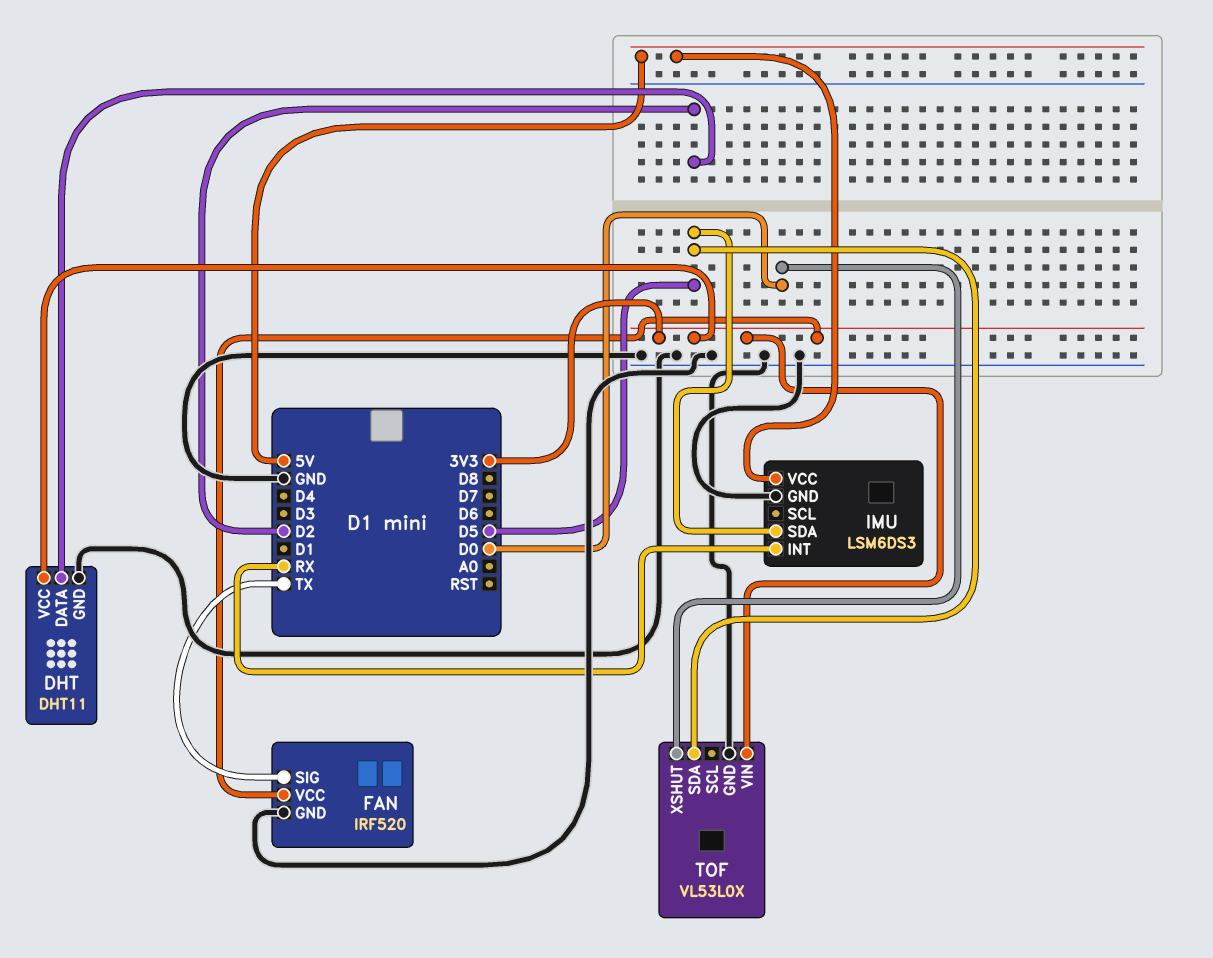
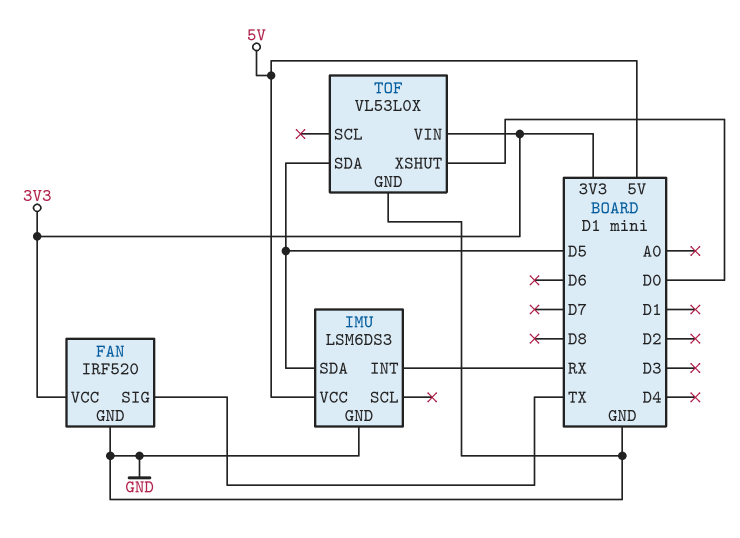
DHT: DHT11 -> none
DHT pin DATA: D2 -> none
DHT pin GND: GND -> none
DHT pin VCC: 3V3 -> none

